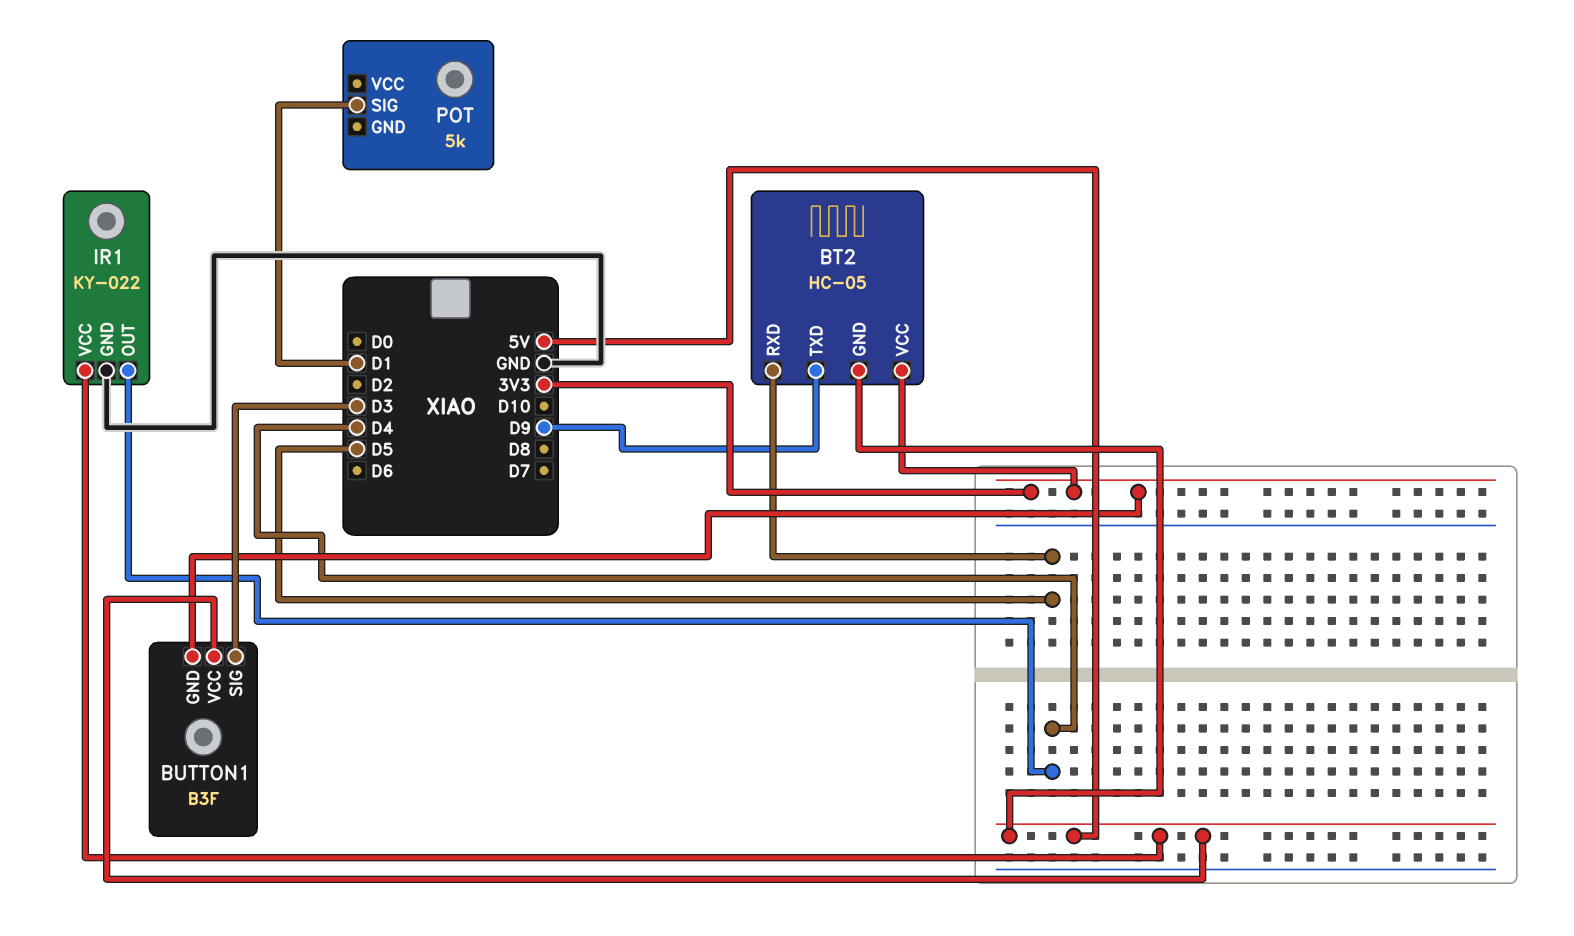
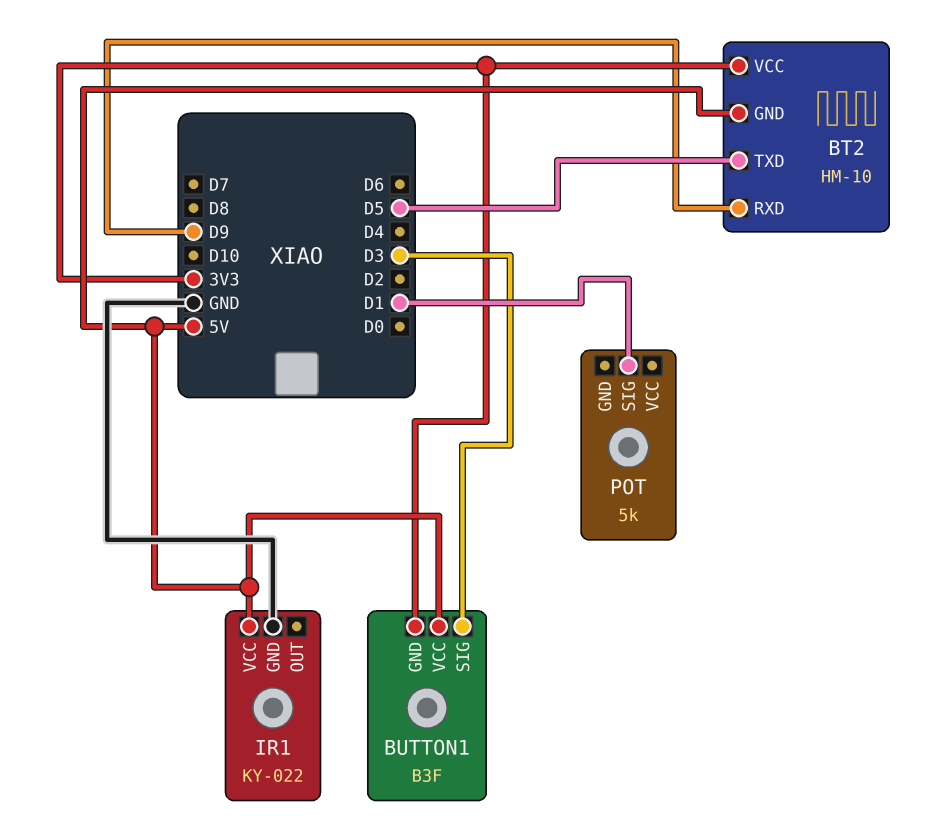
BT2: HC-05 -> HM-10
BT2 pin RXD: D5 -> D9
BT2 pin TXD: D9 -> D5
IR1 pin OUT: D4 -> none

